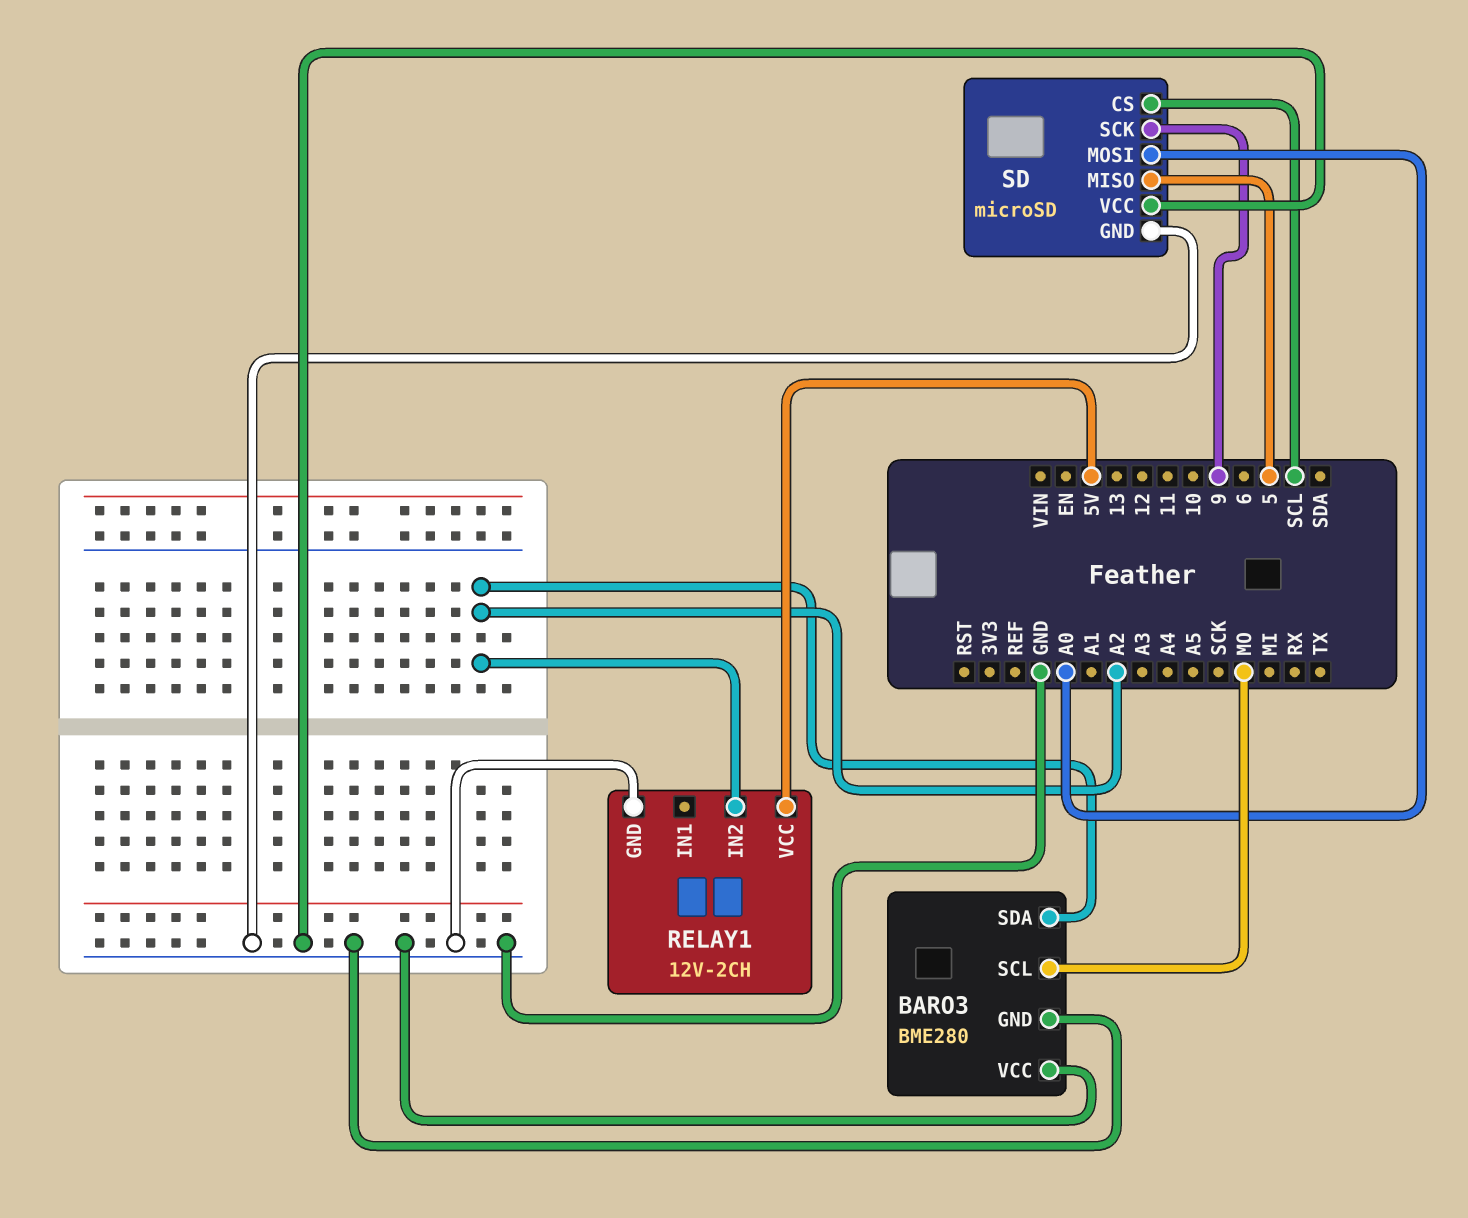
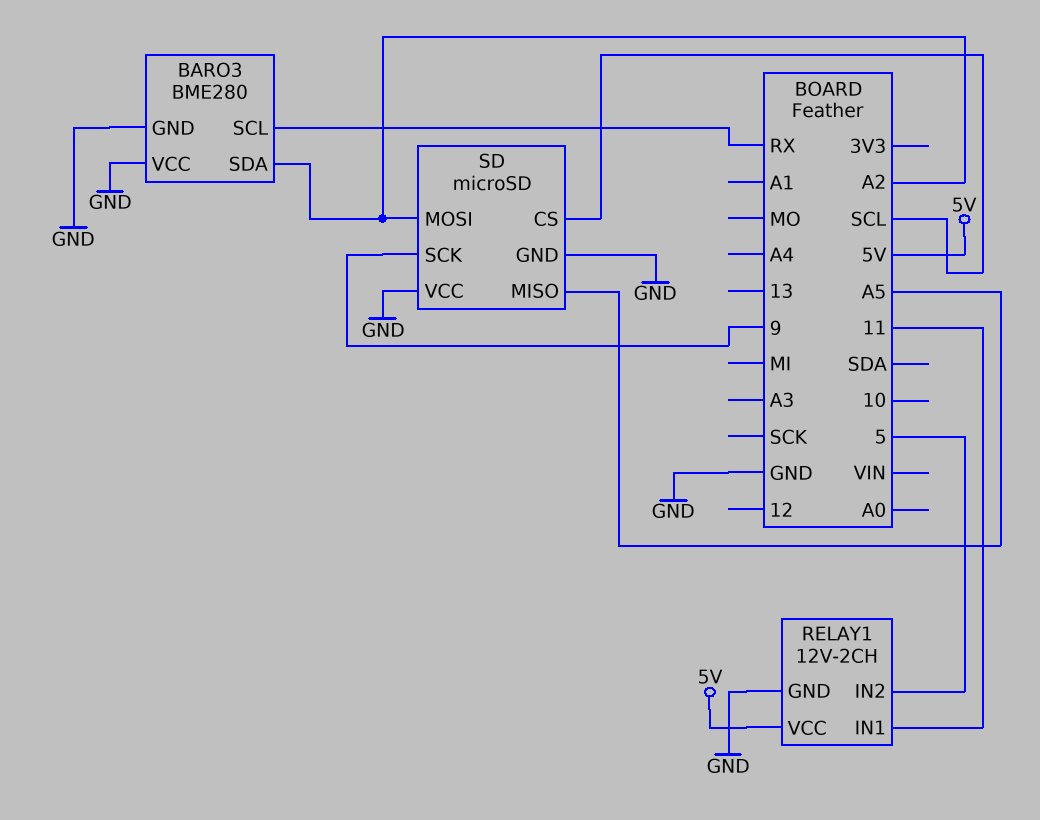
BARO3 pin SCL: MO -> RX
RELAY1 pin IN1: none -> 11
RELAY1 pin IN2: A2 -> 5
SD pin MISO: 5 -> A5
SD pin MOSI: A0 -> A2

